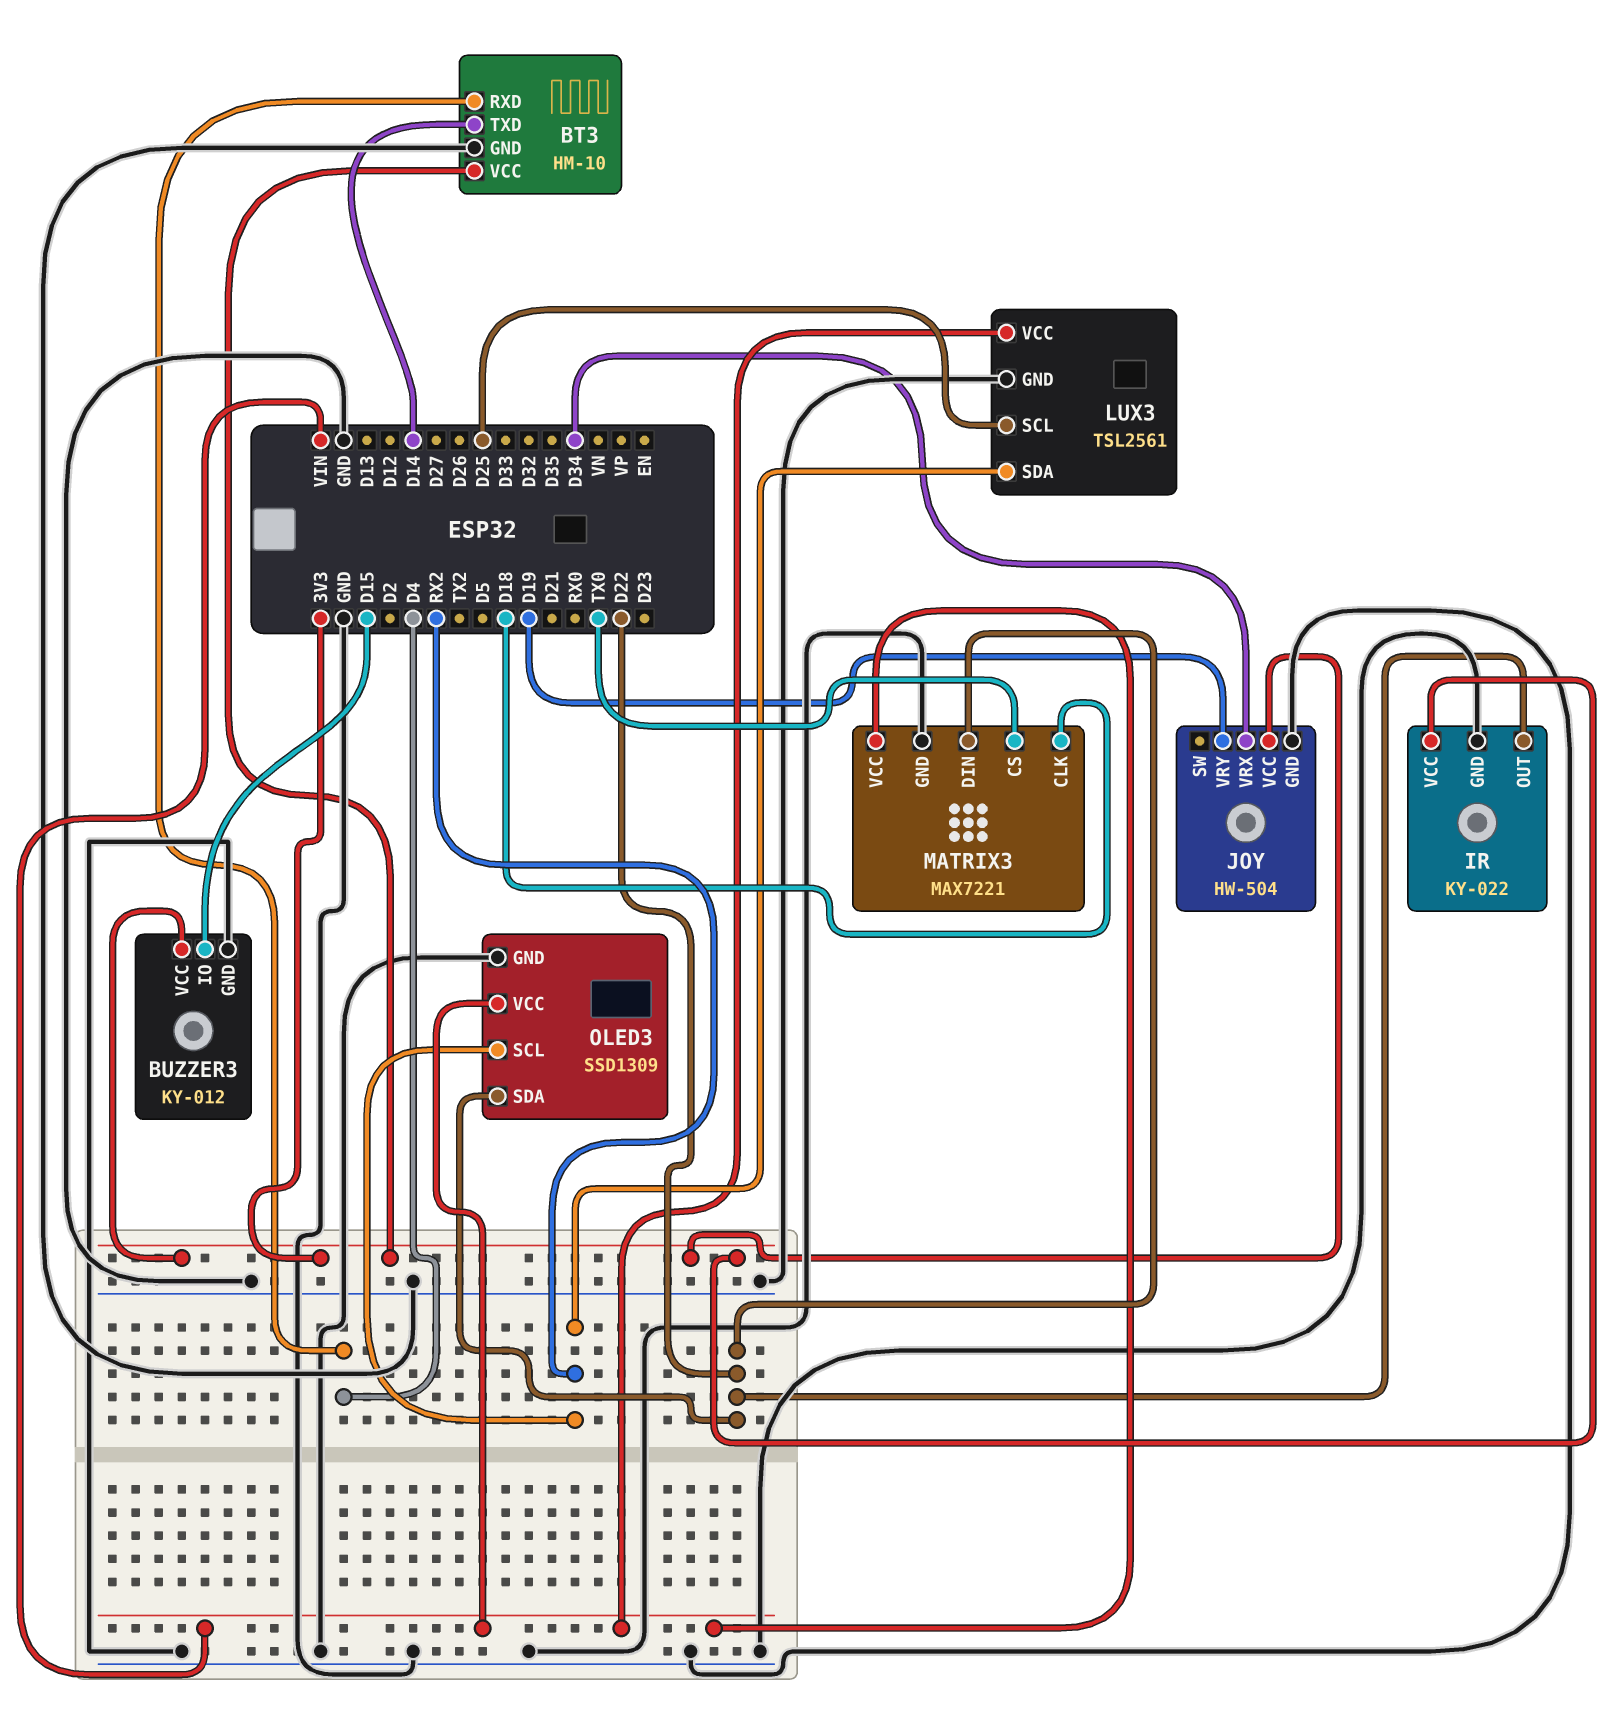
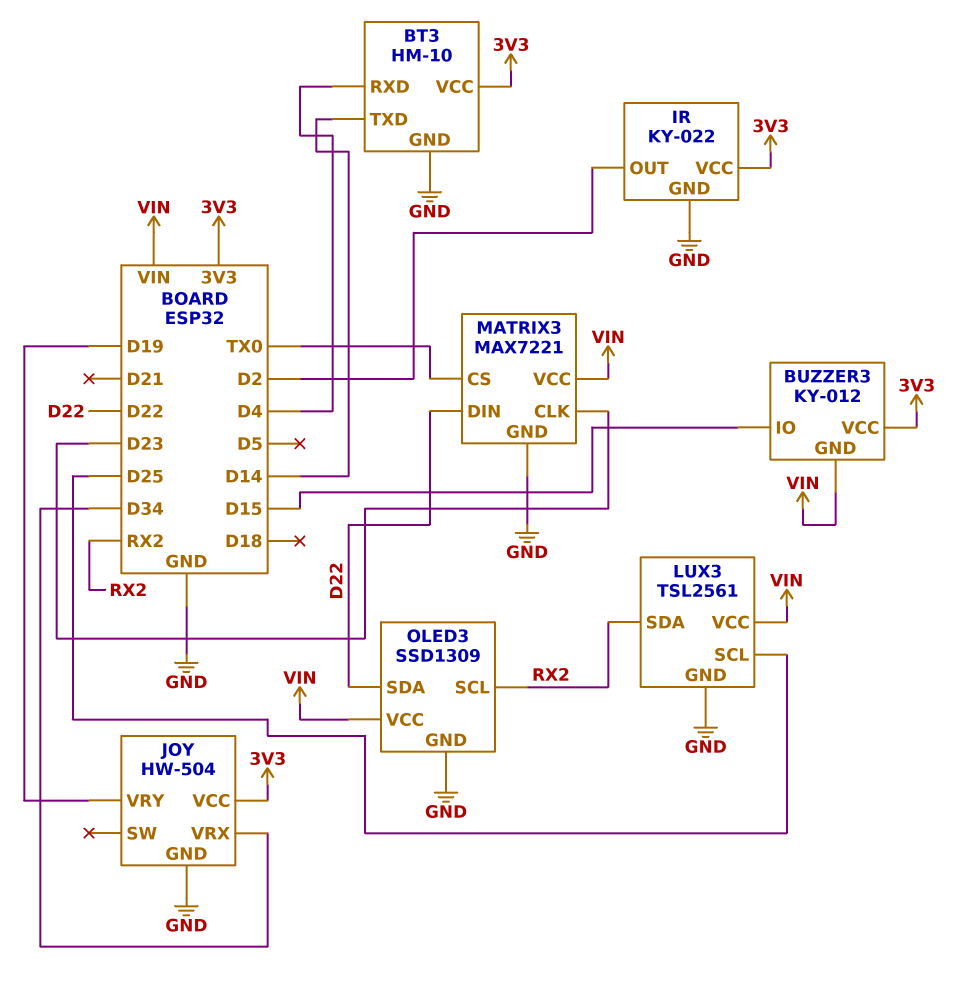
BUZZER3 pin GND: GND -> VIN
IR pin OUT: D22 -> D2
MATRIX3 pin CLK: D18 -> D23

